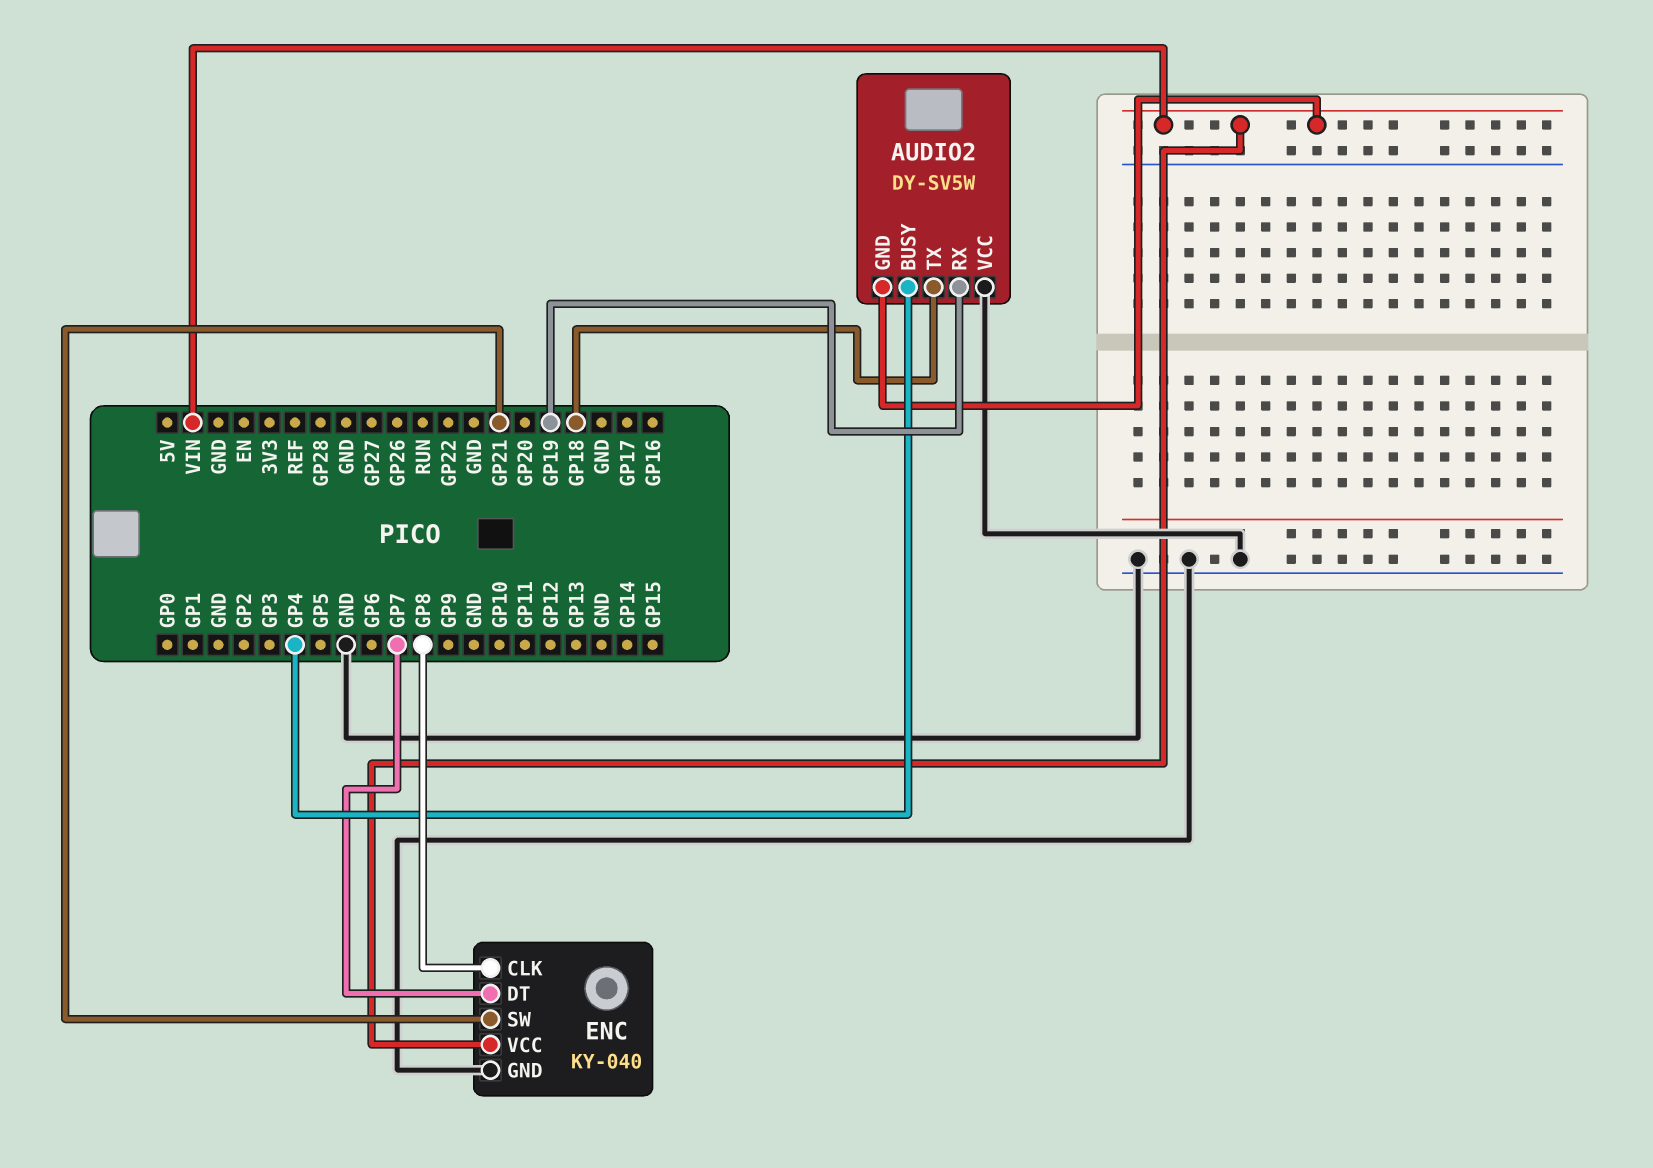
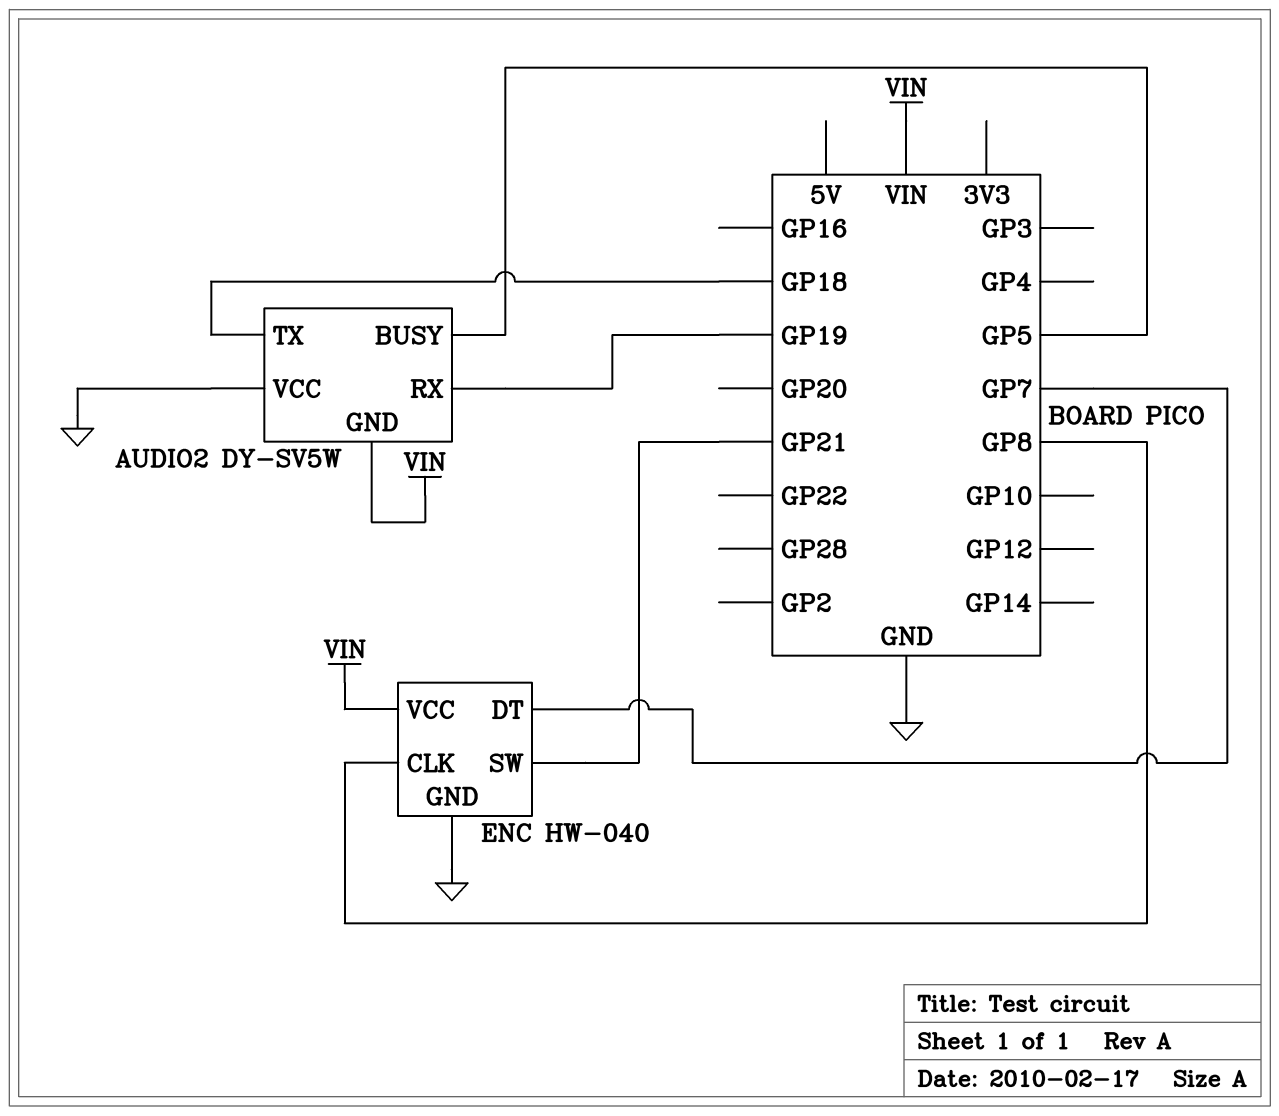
AUDIO2 pin BUSY: GP4 -> GP5
ENC: KY-040 -> HW-040

